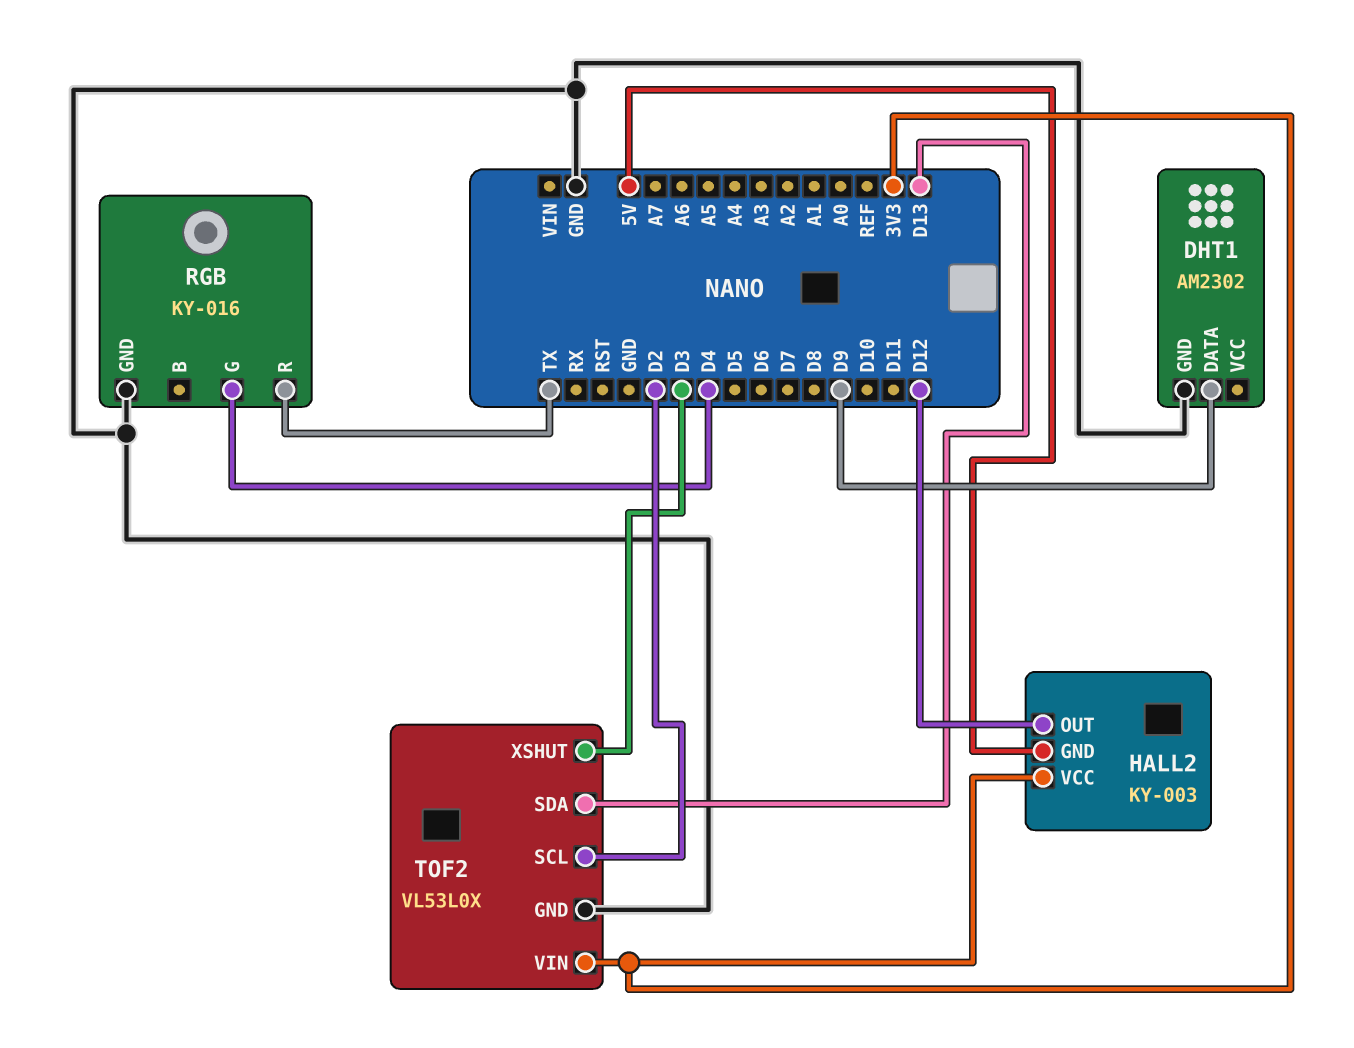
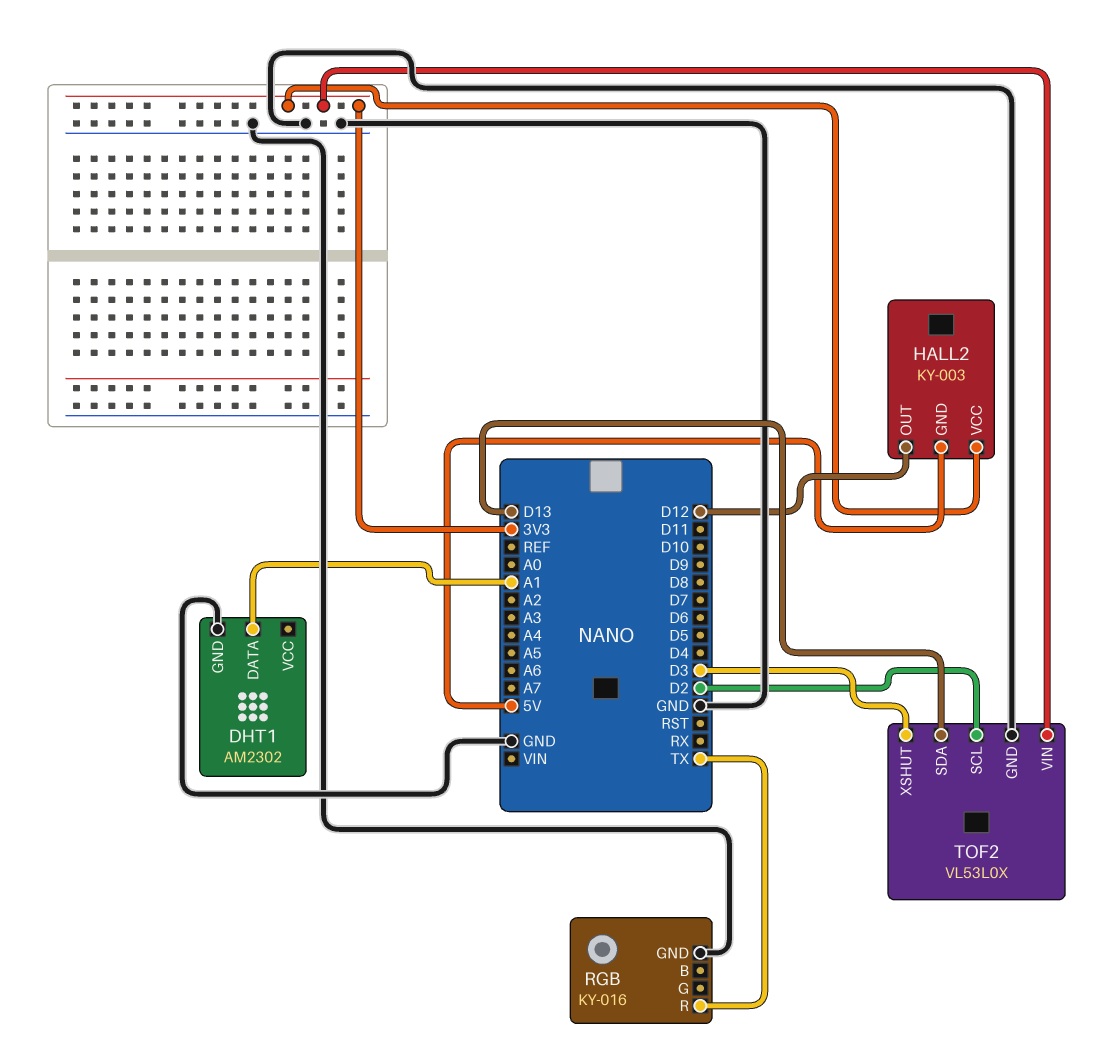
DHT1 pin DATA: D9 -> A1
RGB pin G: D4 -> none

